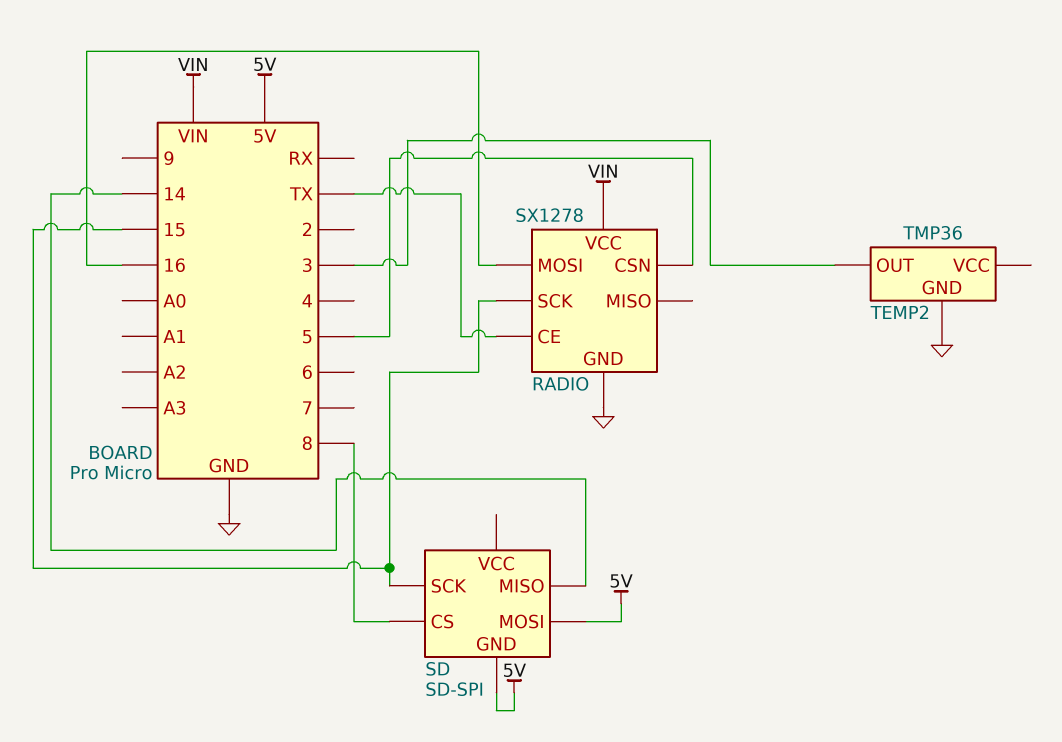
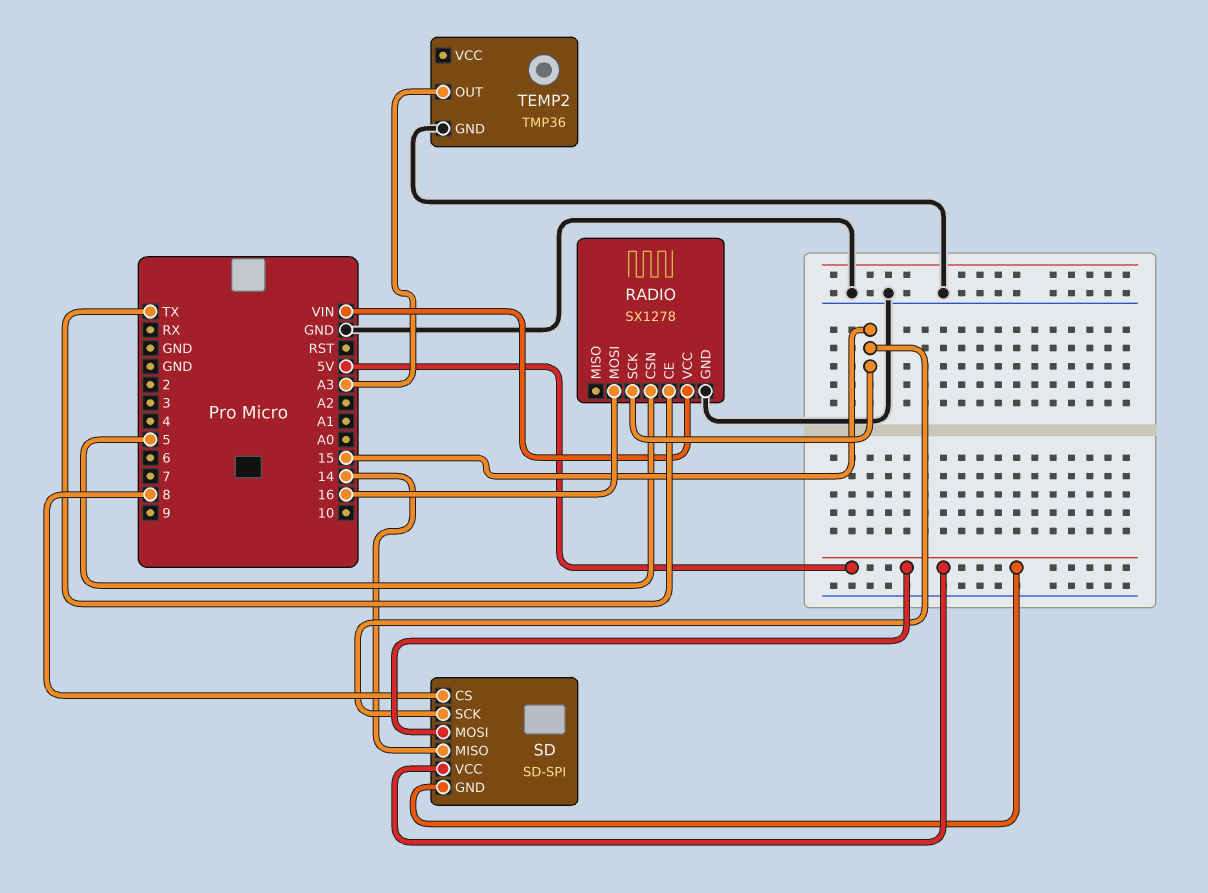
SD pin VCC: none -> 5V
TEMP2 pin OUT: 3 -> A3

